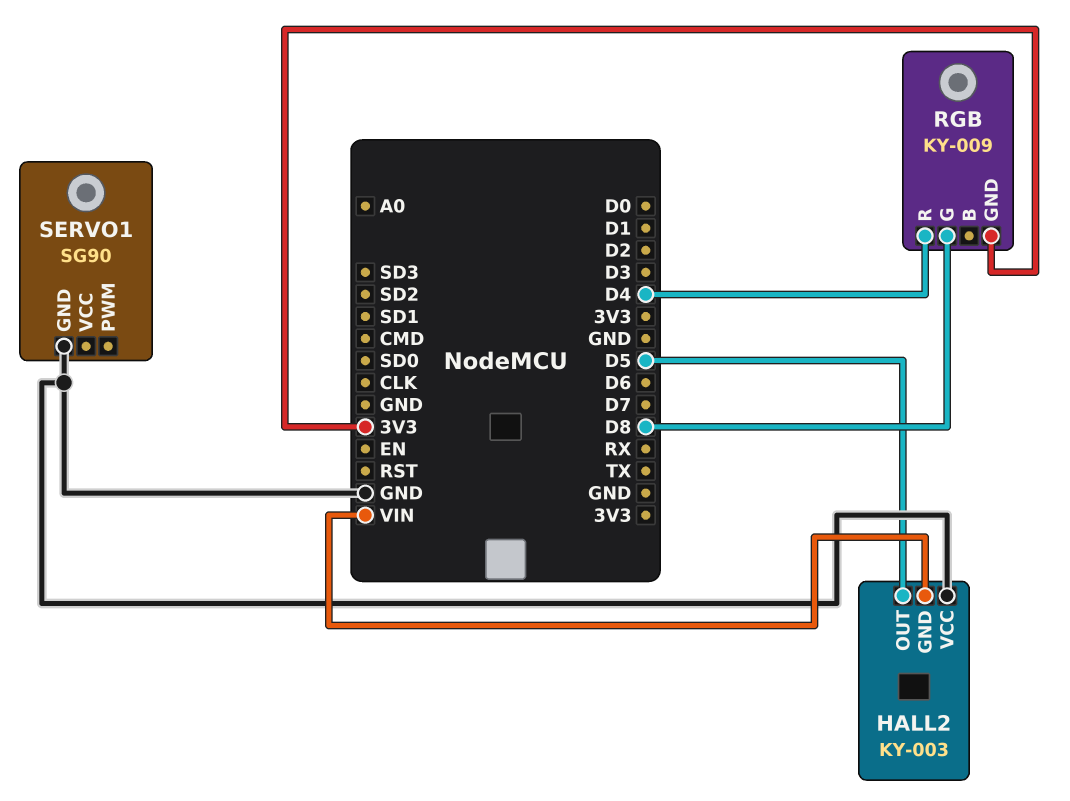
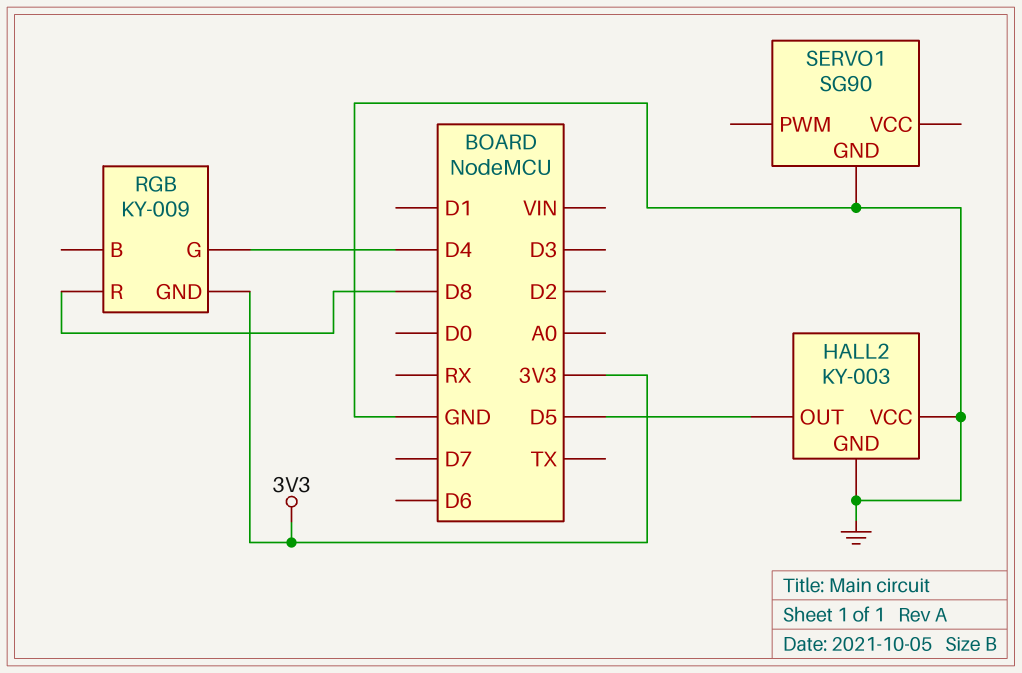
HALL2 pin GND: VIN -> GND
RGB pin G: D8 -> D4
RGB pin R: D4 -> D8

